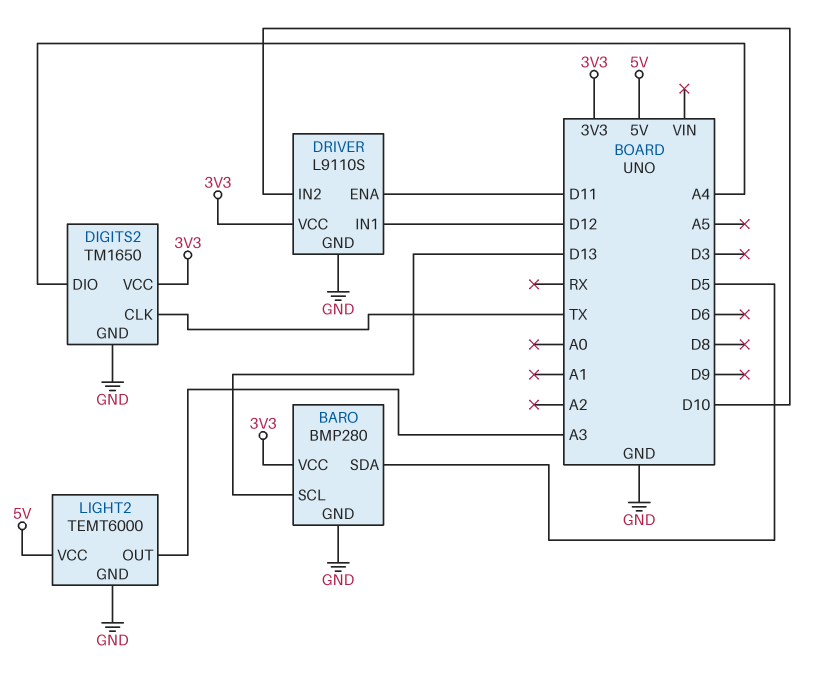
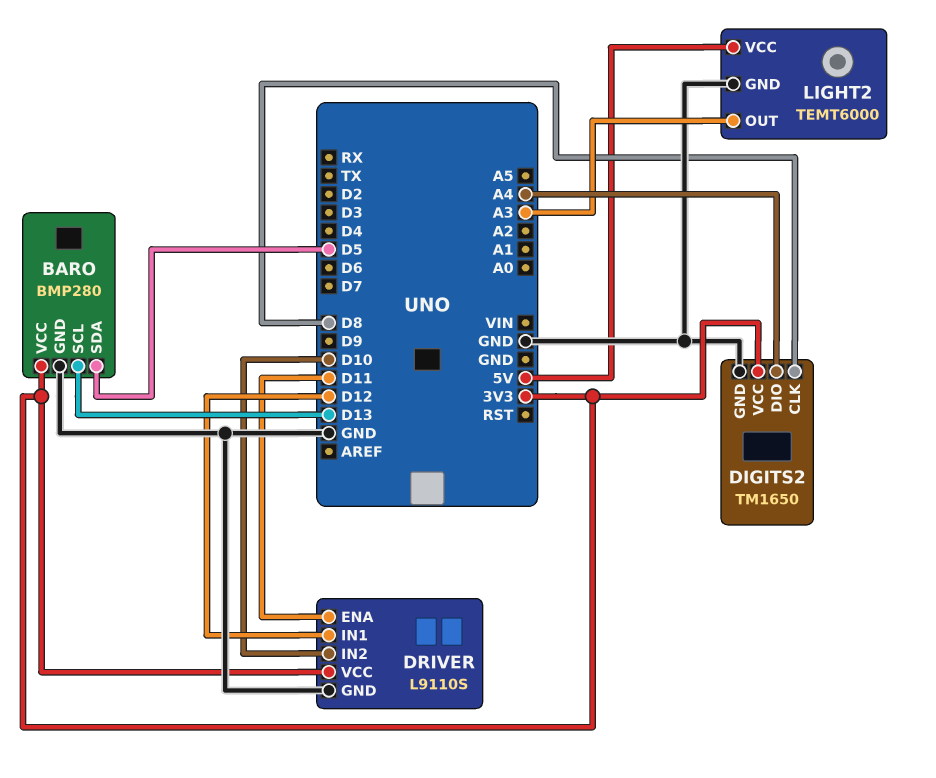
DIGITS2 pin CLK: TX -> D8

